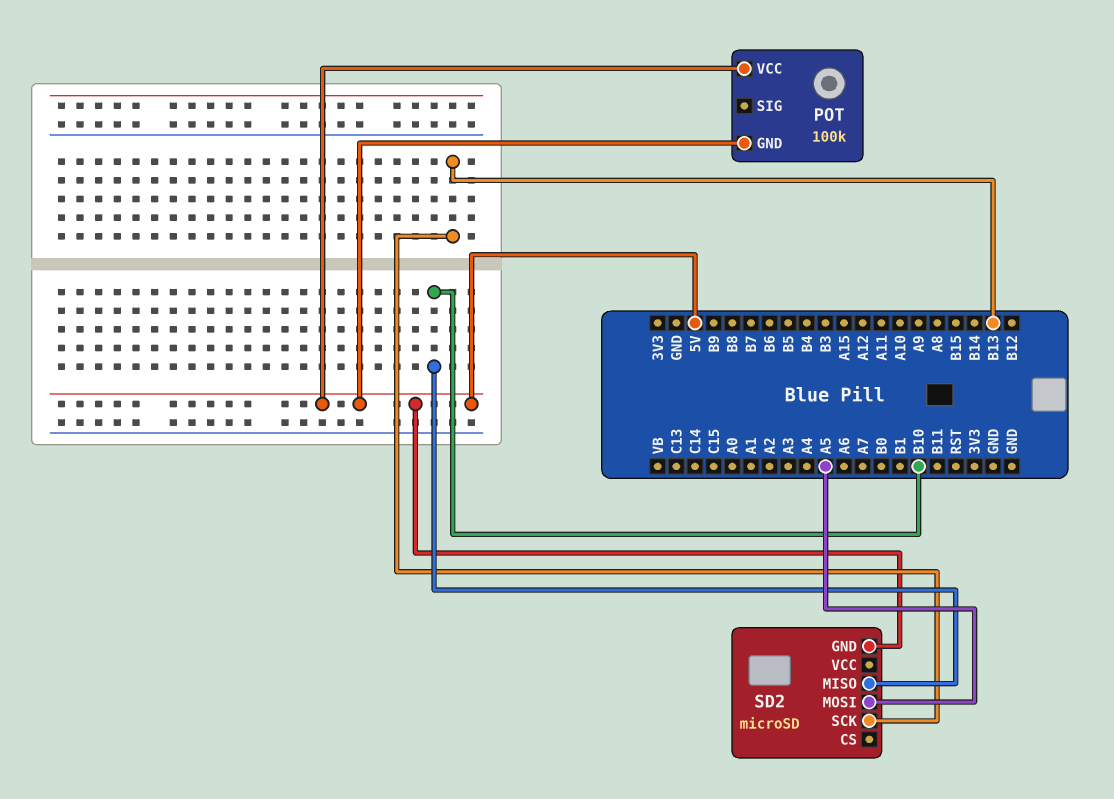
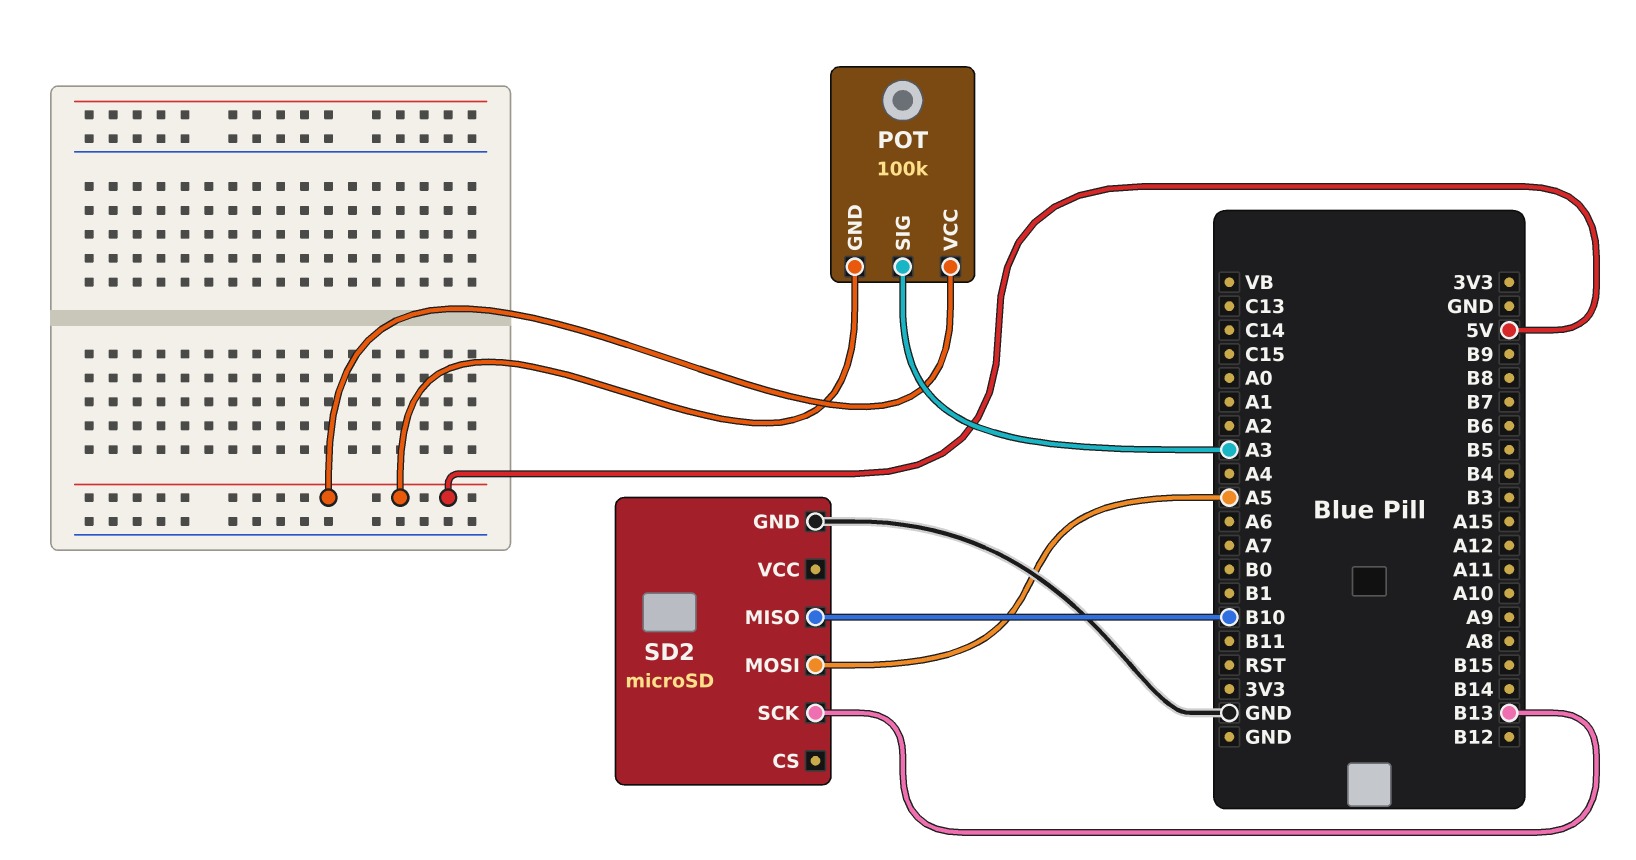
POT pin SIG: none -> A3
SD2 pin GND: 5V -> GND

